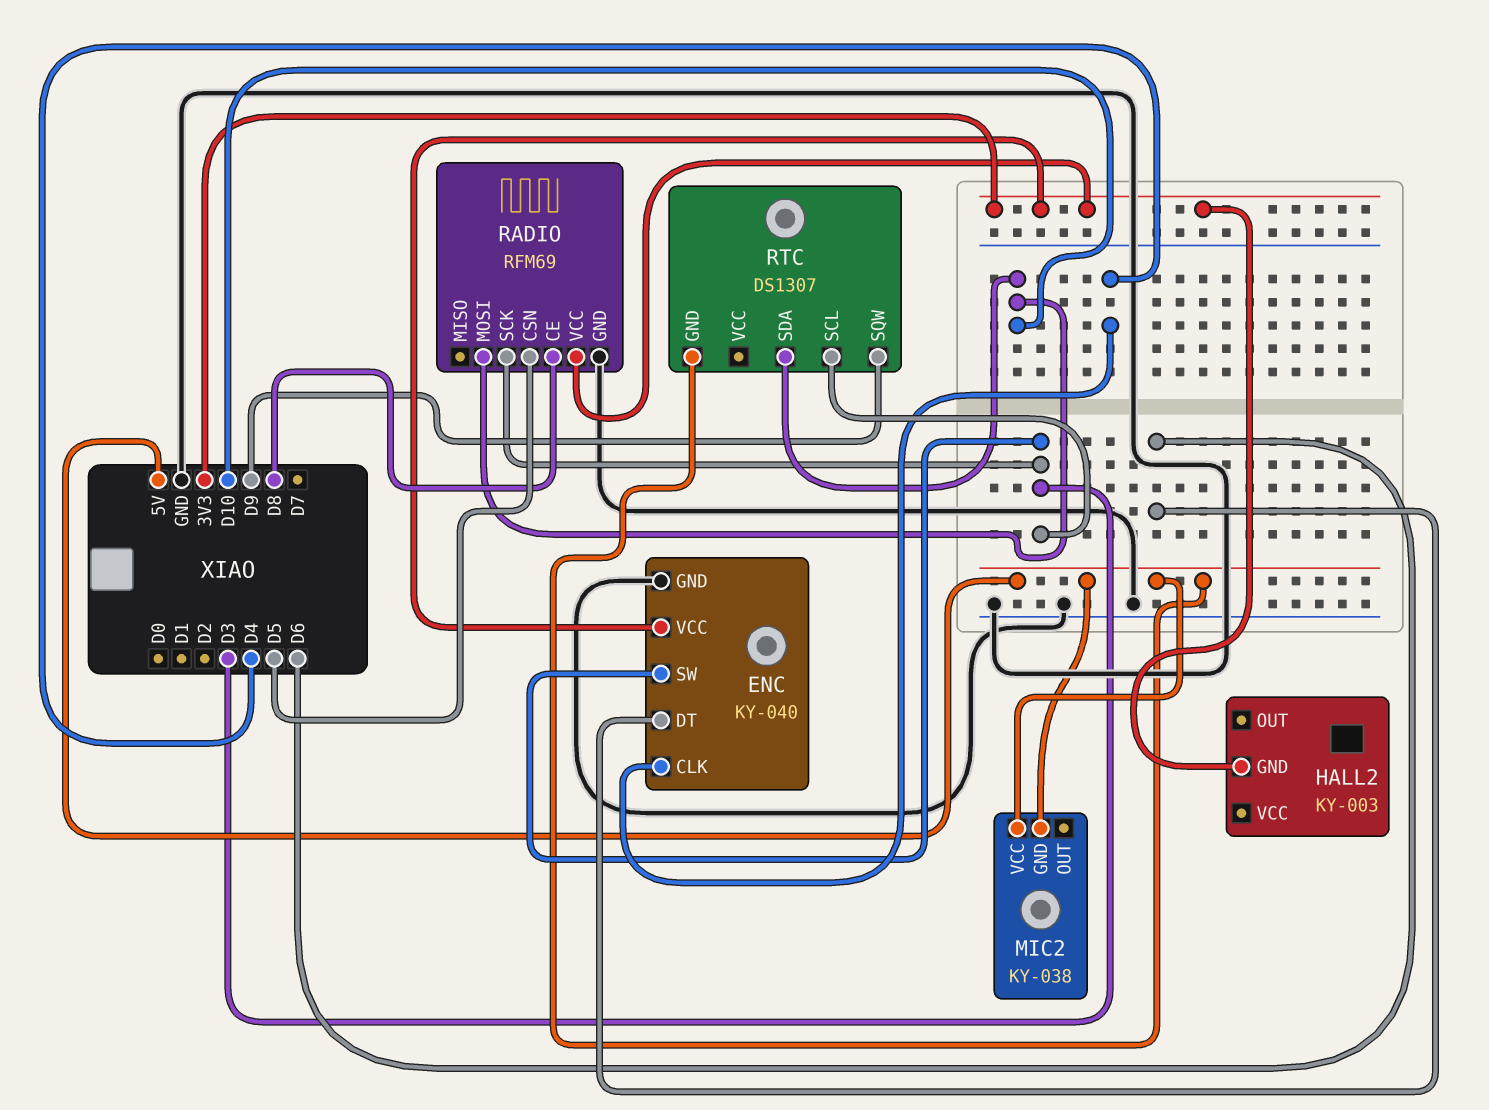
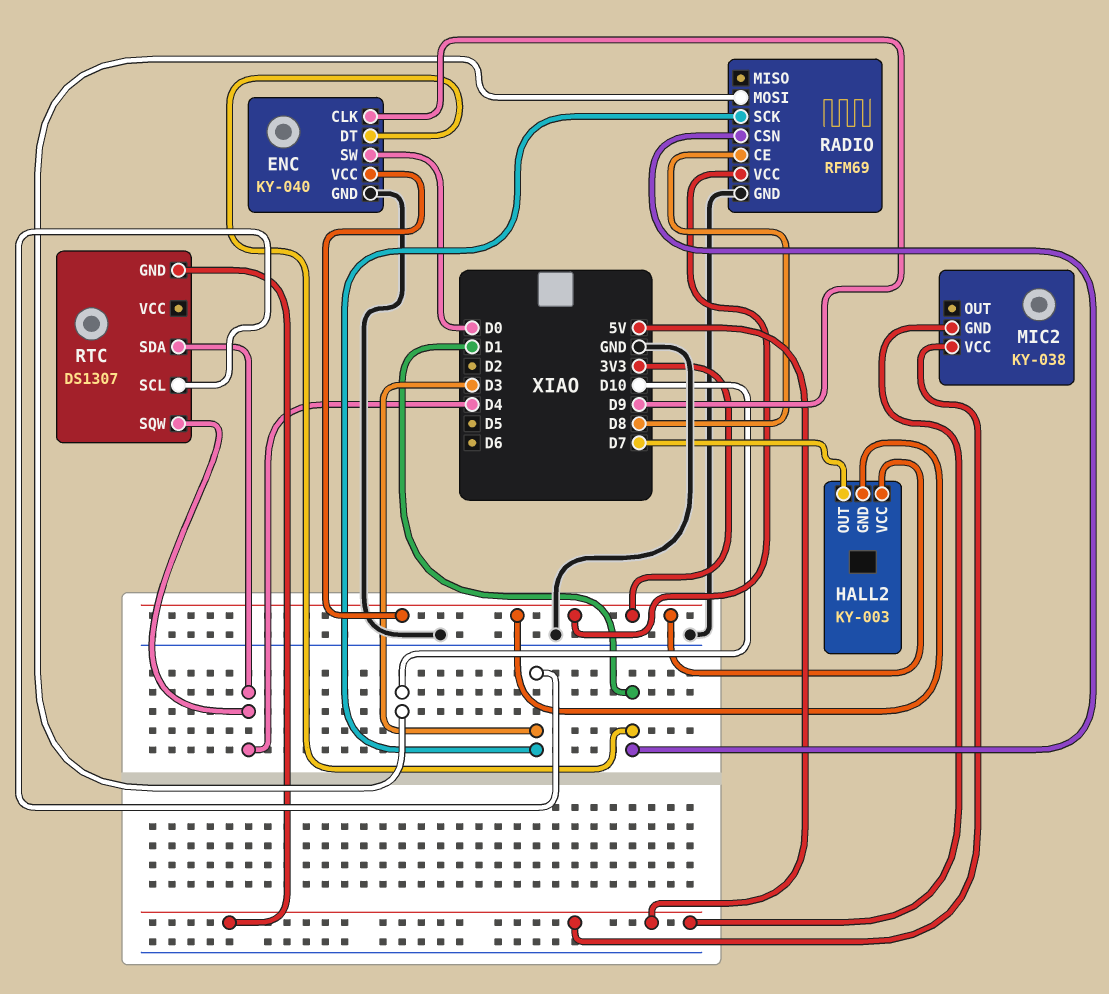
ENC pin CLK: D4 -> D9
ENC pin DT: D6 -> D1
ENC pin SW: D3 -> D0
HALL2 pin OUT: none -> D7
HALL2 pin VCC: none -> 3V3
RADIO pin CSN: D5 -> D1
RTC pin SDA: D10 -> D4
RTC pin SQW: D9 -> D4

